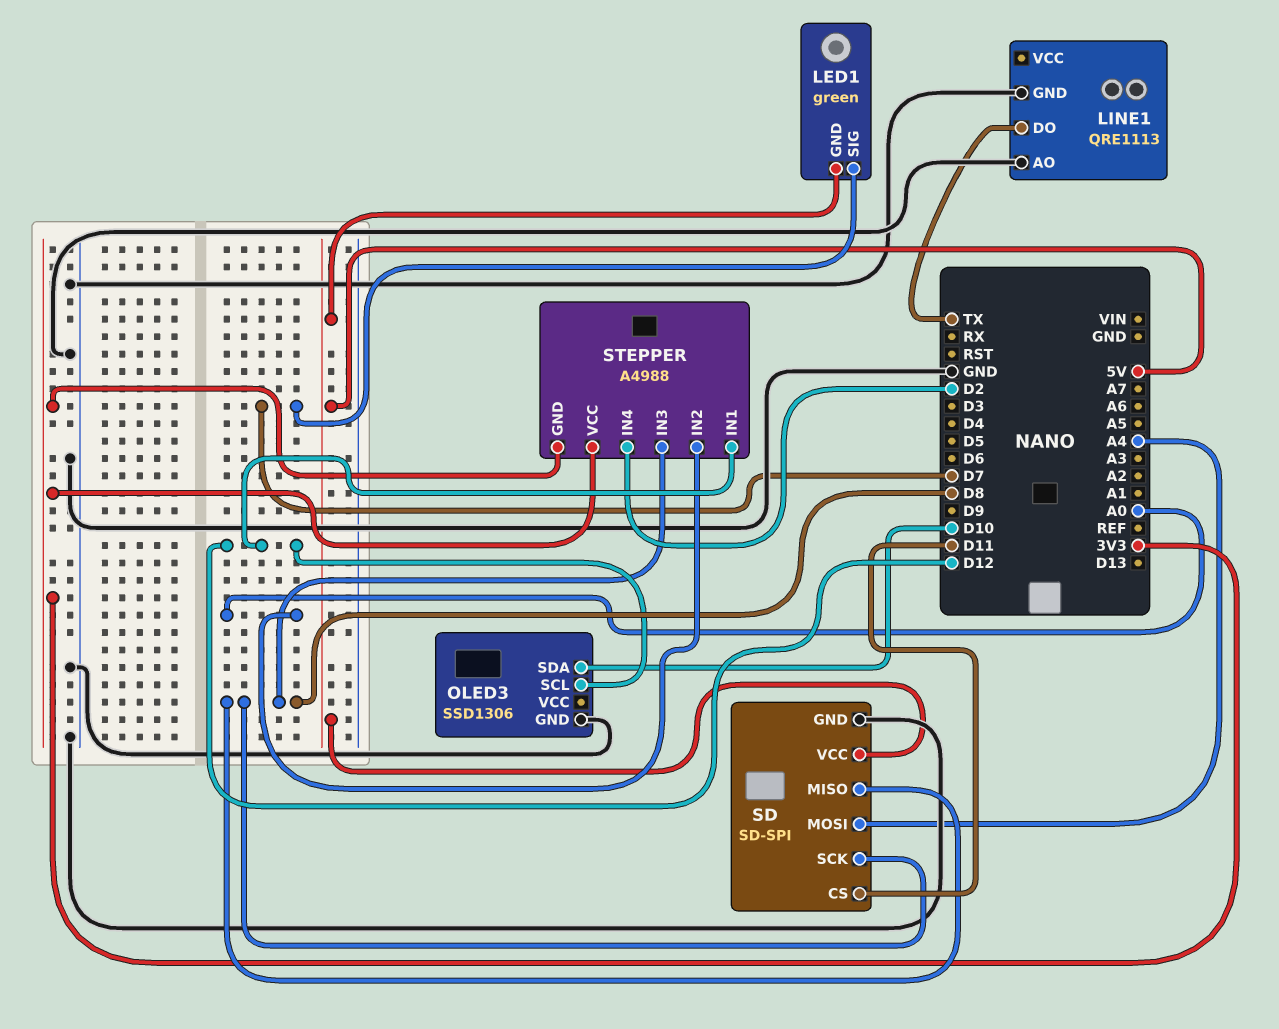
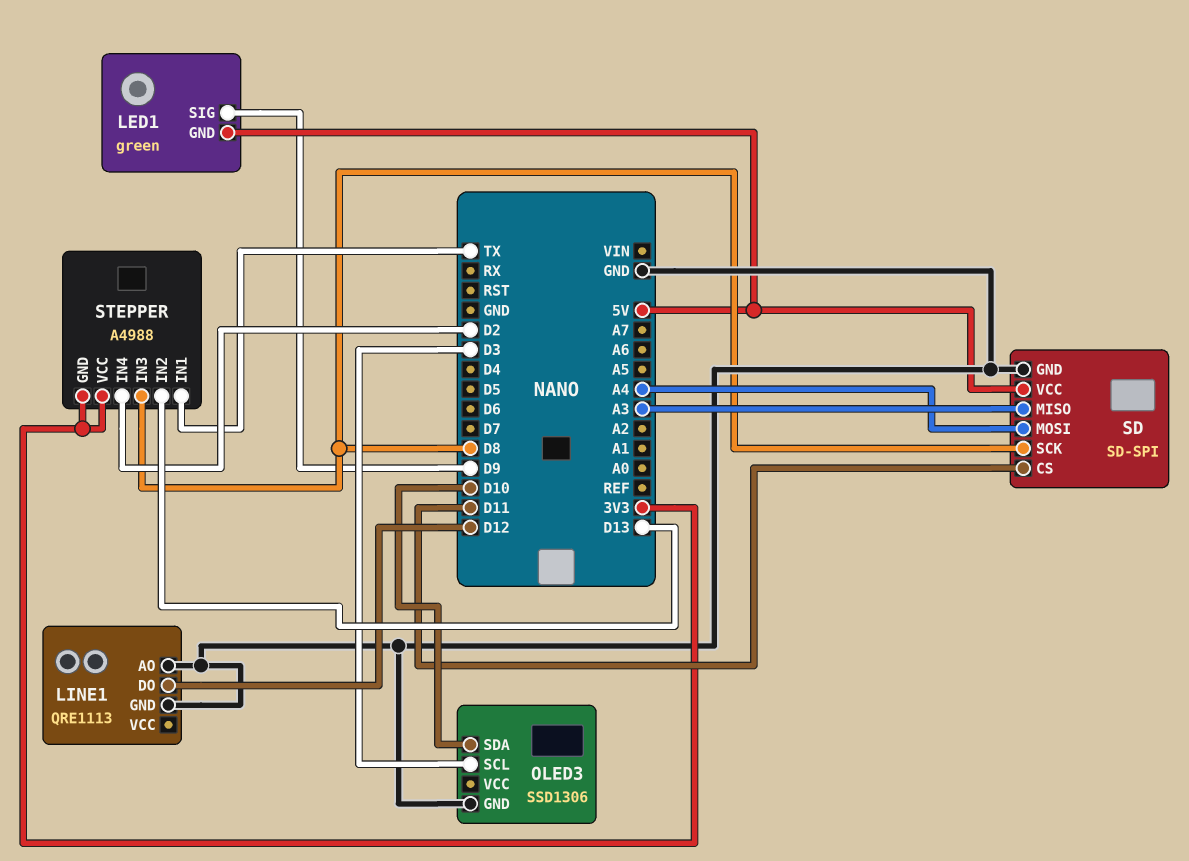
LED1 pin SIG: D7 -> D9
LINE1 pin DO: TX -> D12
OLED3 pin SCL: D12 -> D3
SD pin MISO: D8 -> A3
STEPPER pin IN1: D12 -> TX
STEPPER pin IN2: A0 -> D13

